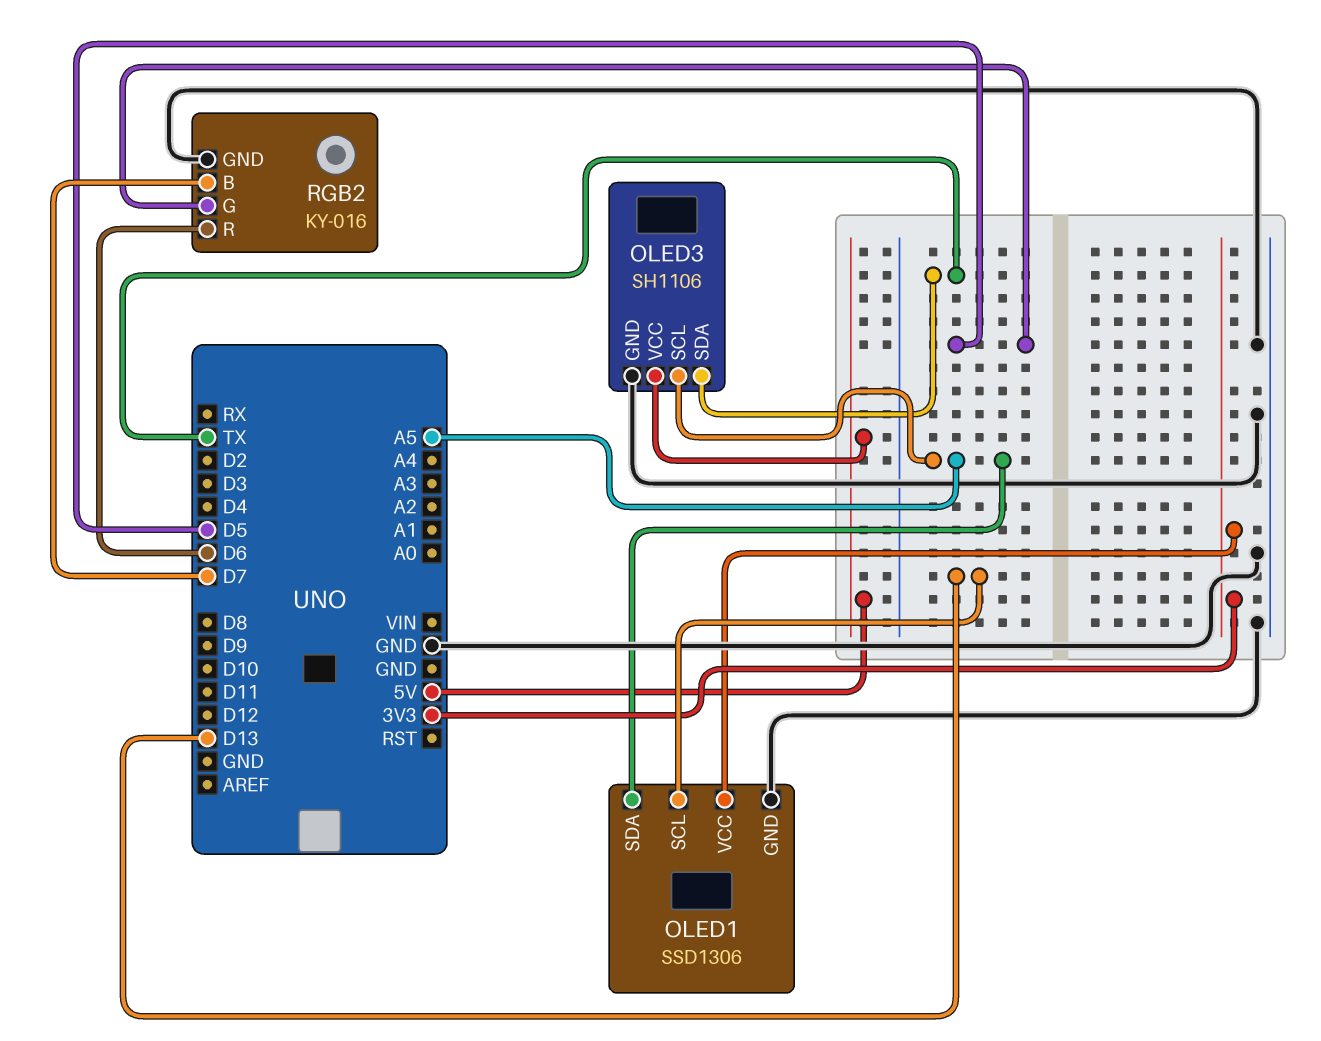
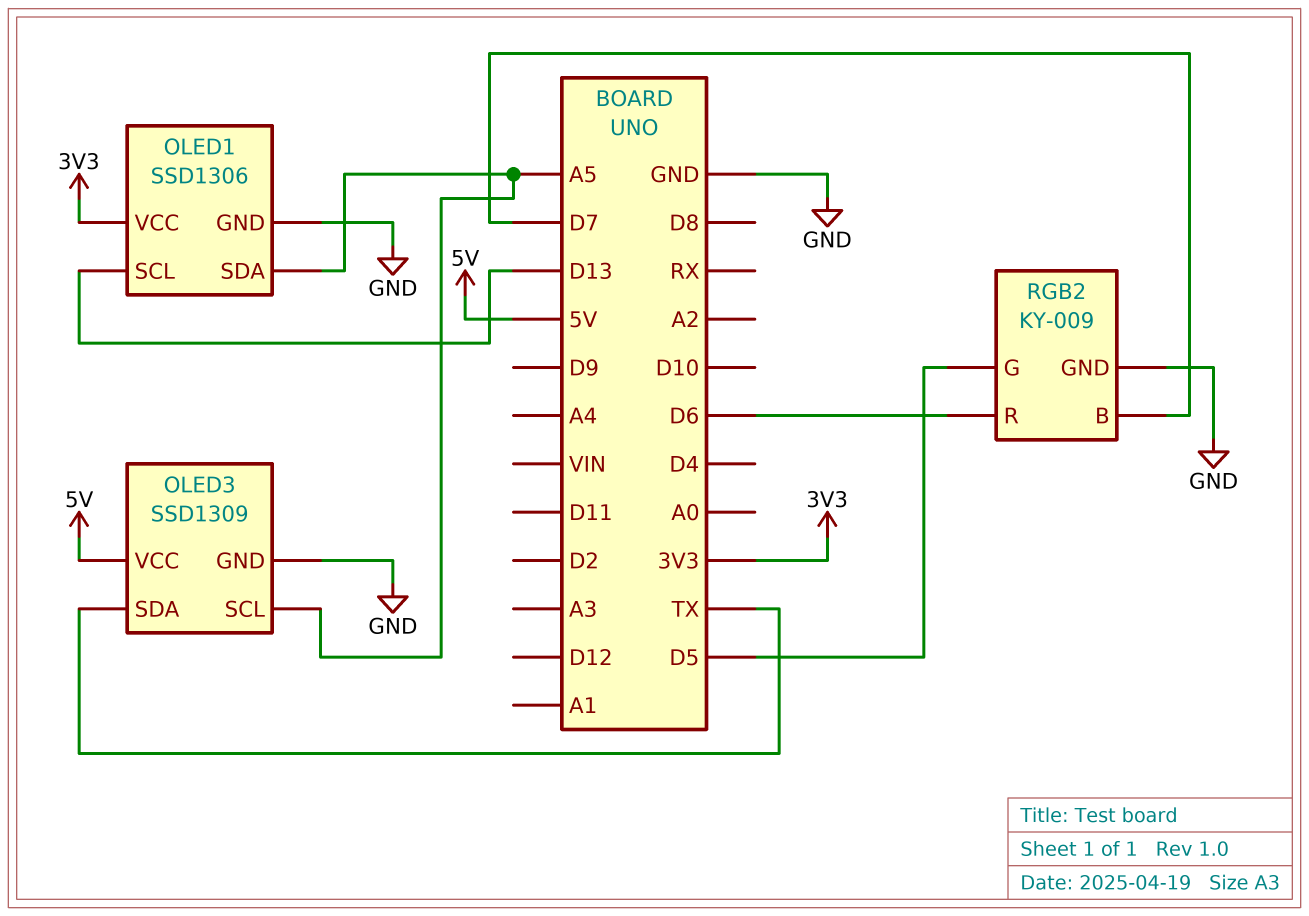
OLED3: SH1106 -> SSD1309
RGB2: KY-016 -> KY-009

